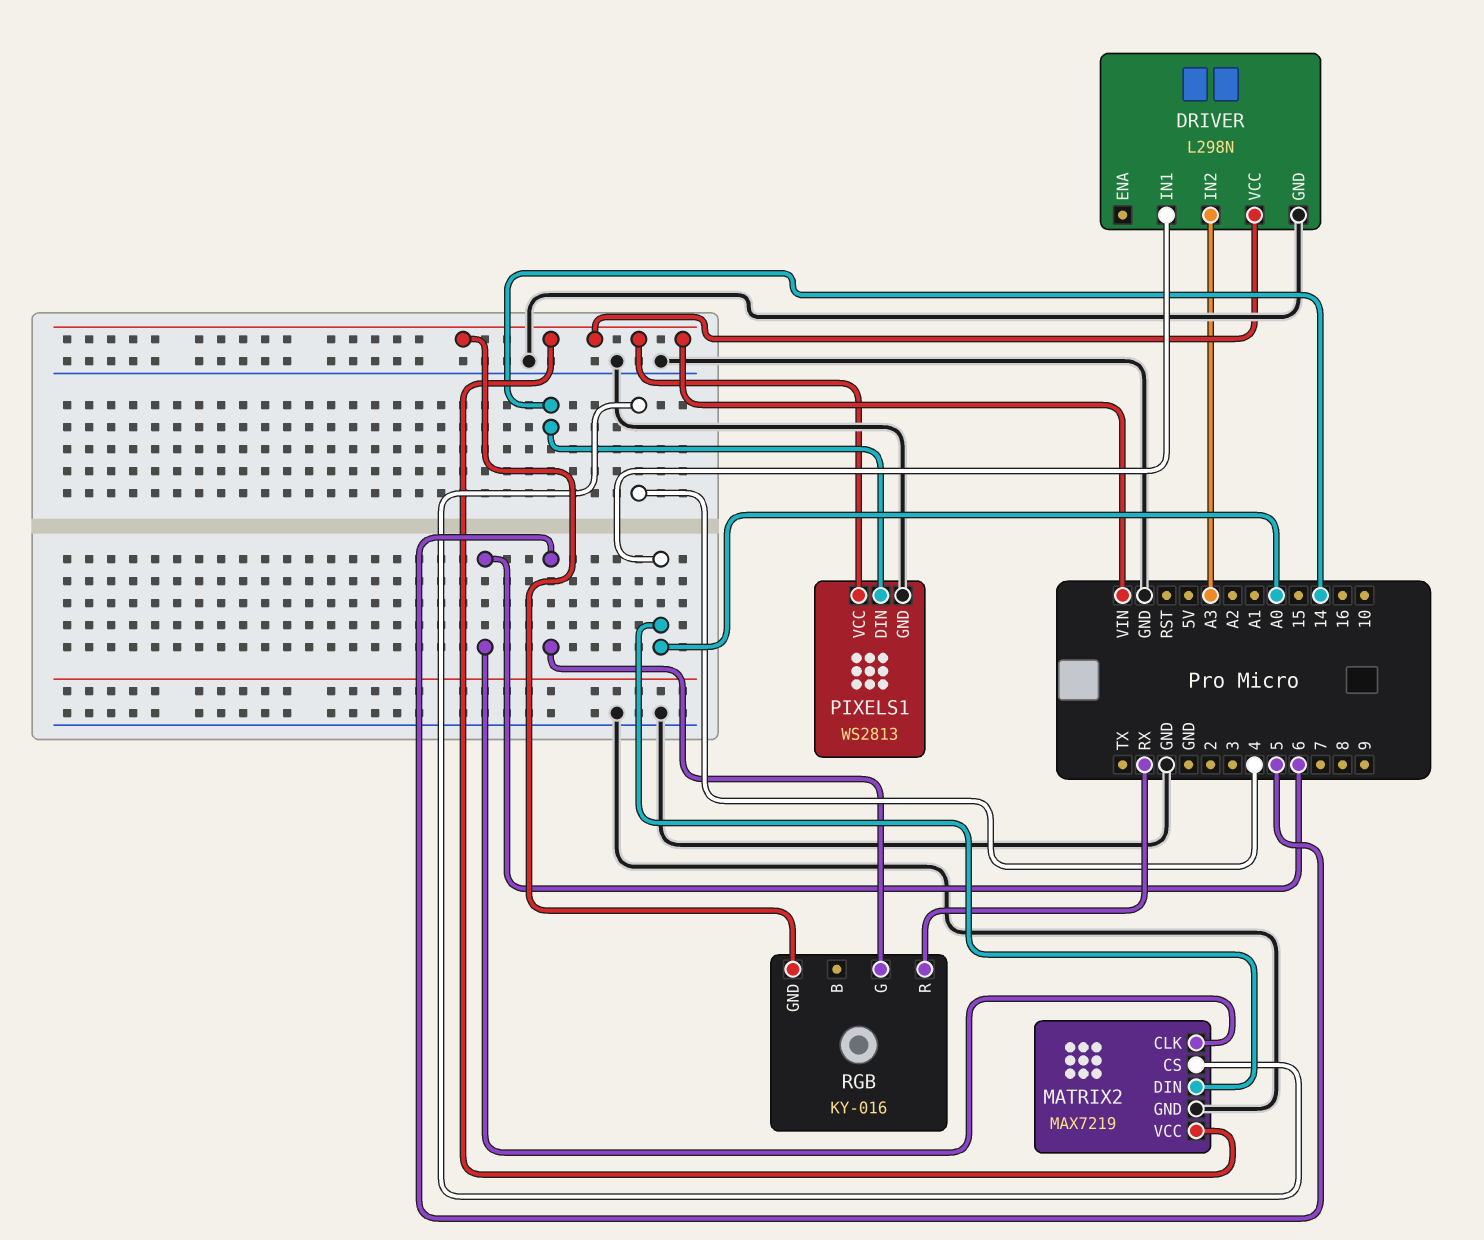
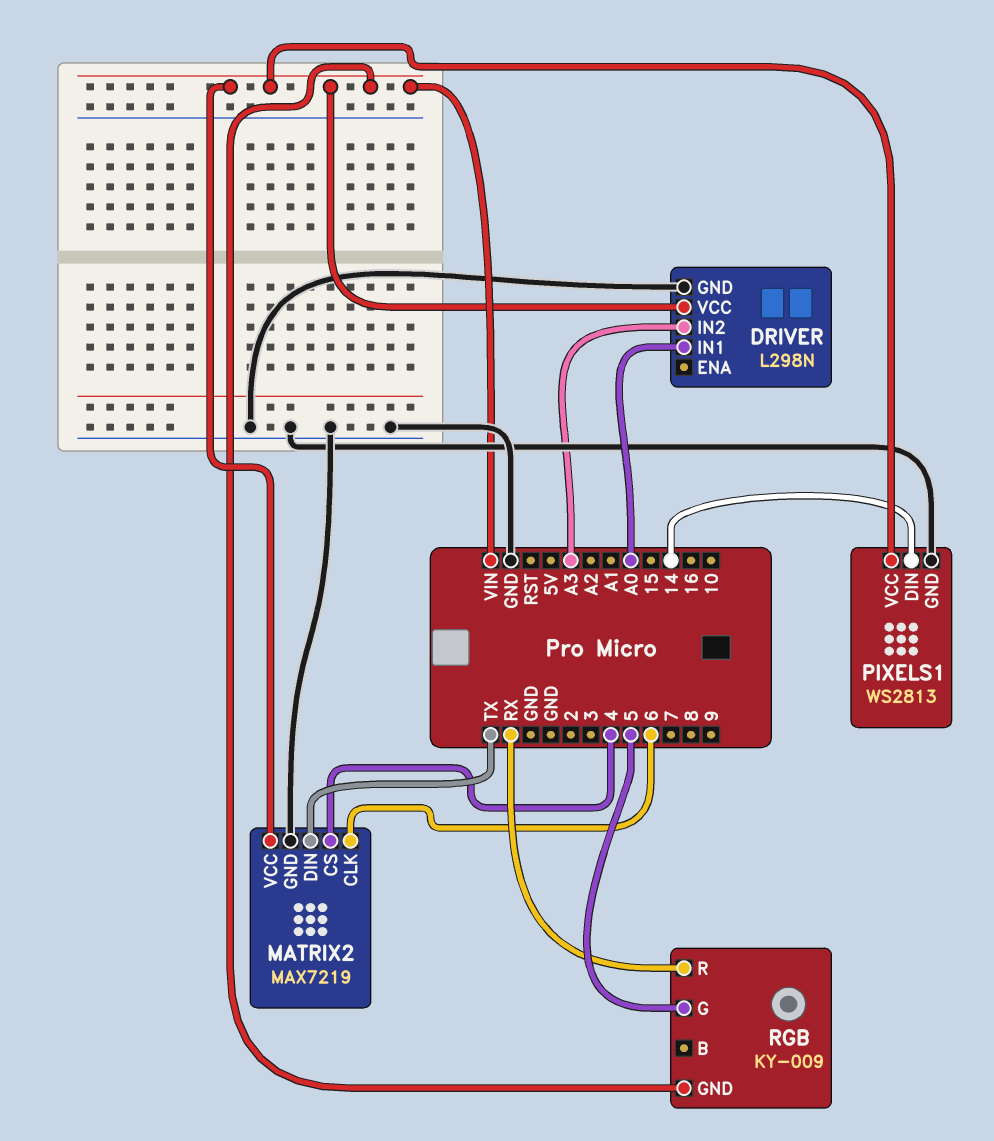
MATRIX2 pin DIN: A0 -> TX
RGB: KY-016 -> KY-009

